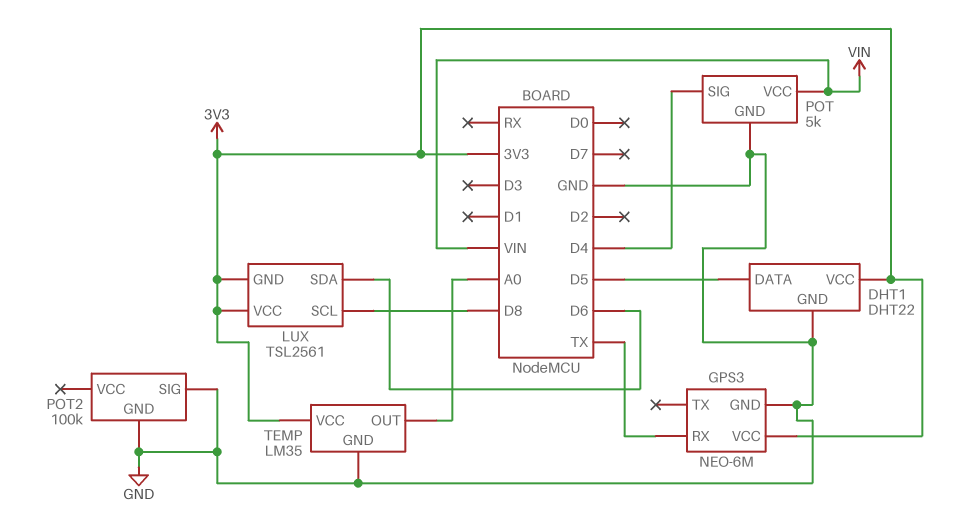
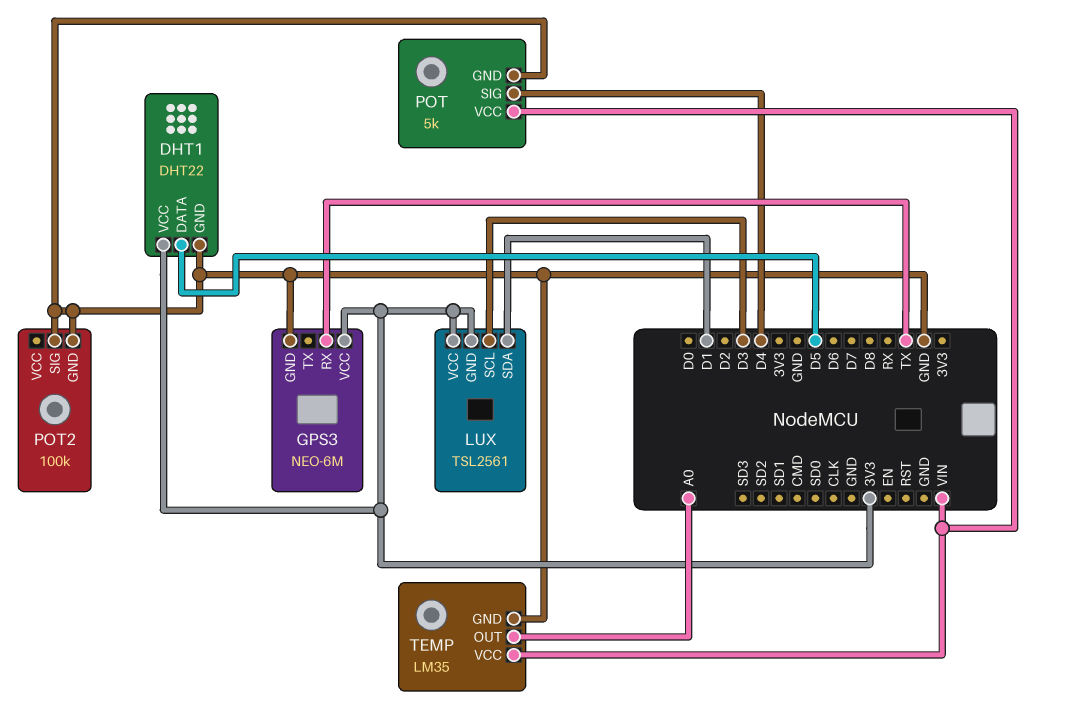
LUX pin SCL: D8 -> D3
LUX pin SDA: D6 -> D1
TEMP pin VCC: 3V3 -> VIN

